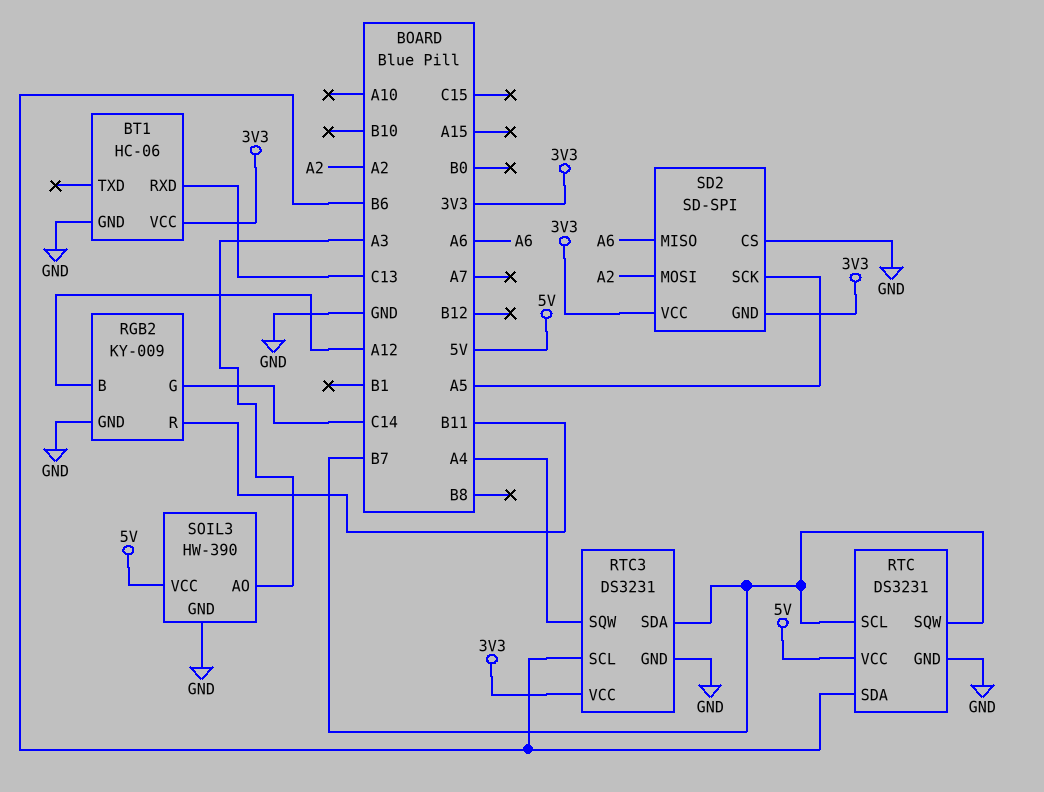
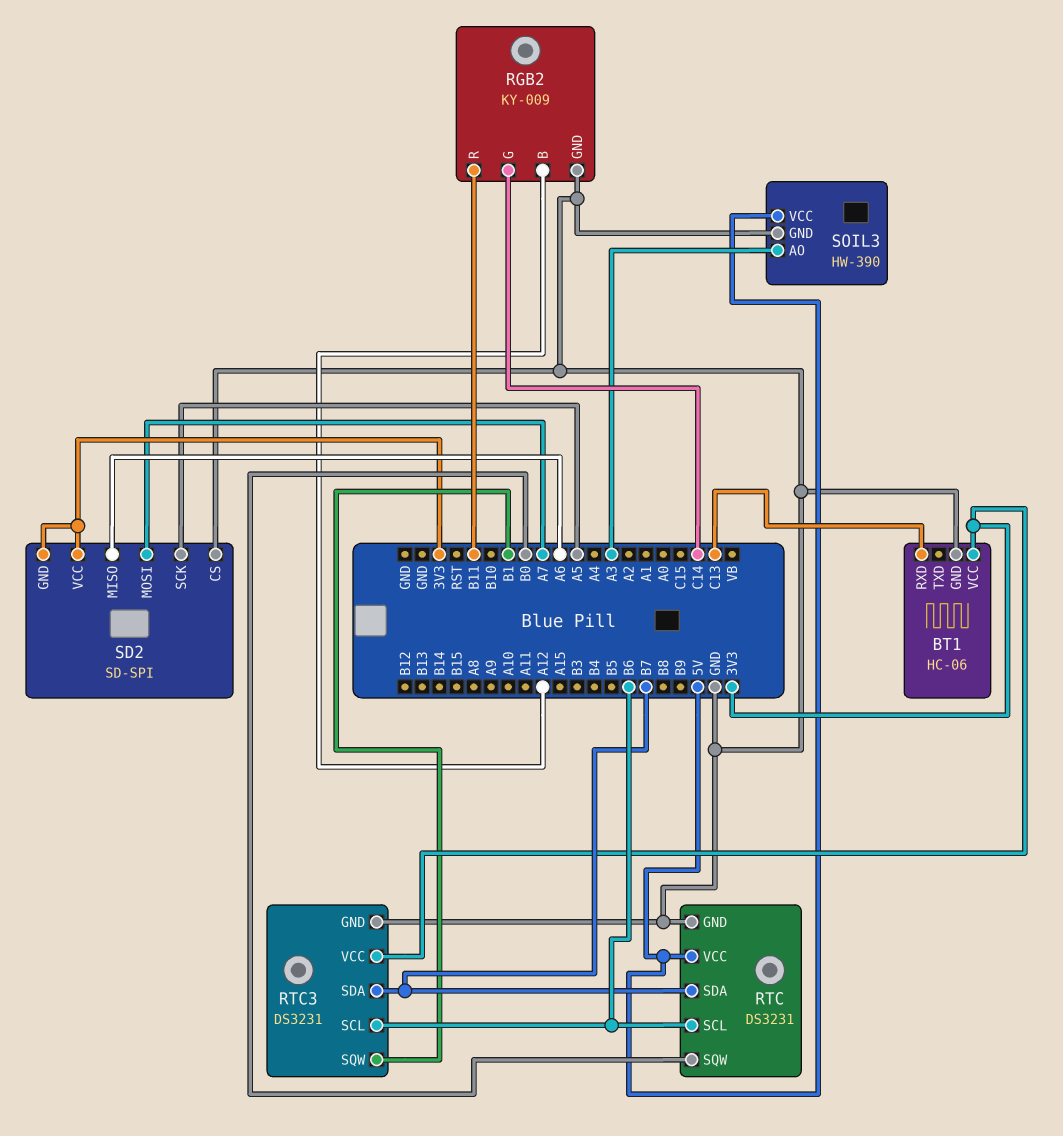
RTC pin SCL: B7 -> B6
RTC pin SDA: B6 -> B7
RTC pin SQW: B7 -> B0
RTC3 pin SQW: A4 -> B1
SD2 pin MOSI: A2 -> A7

